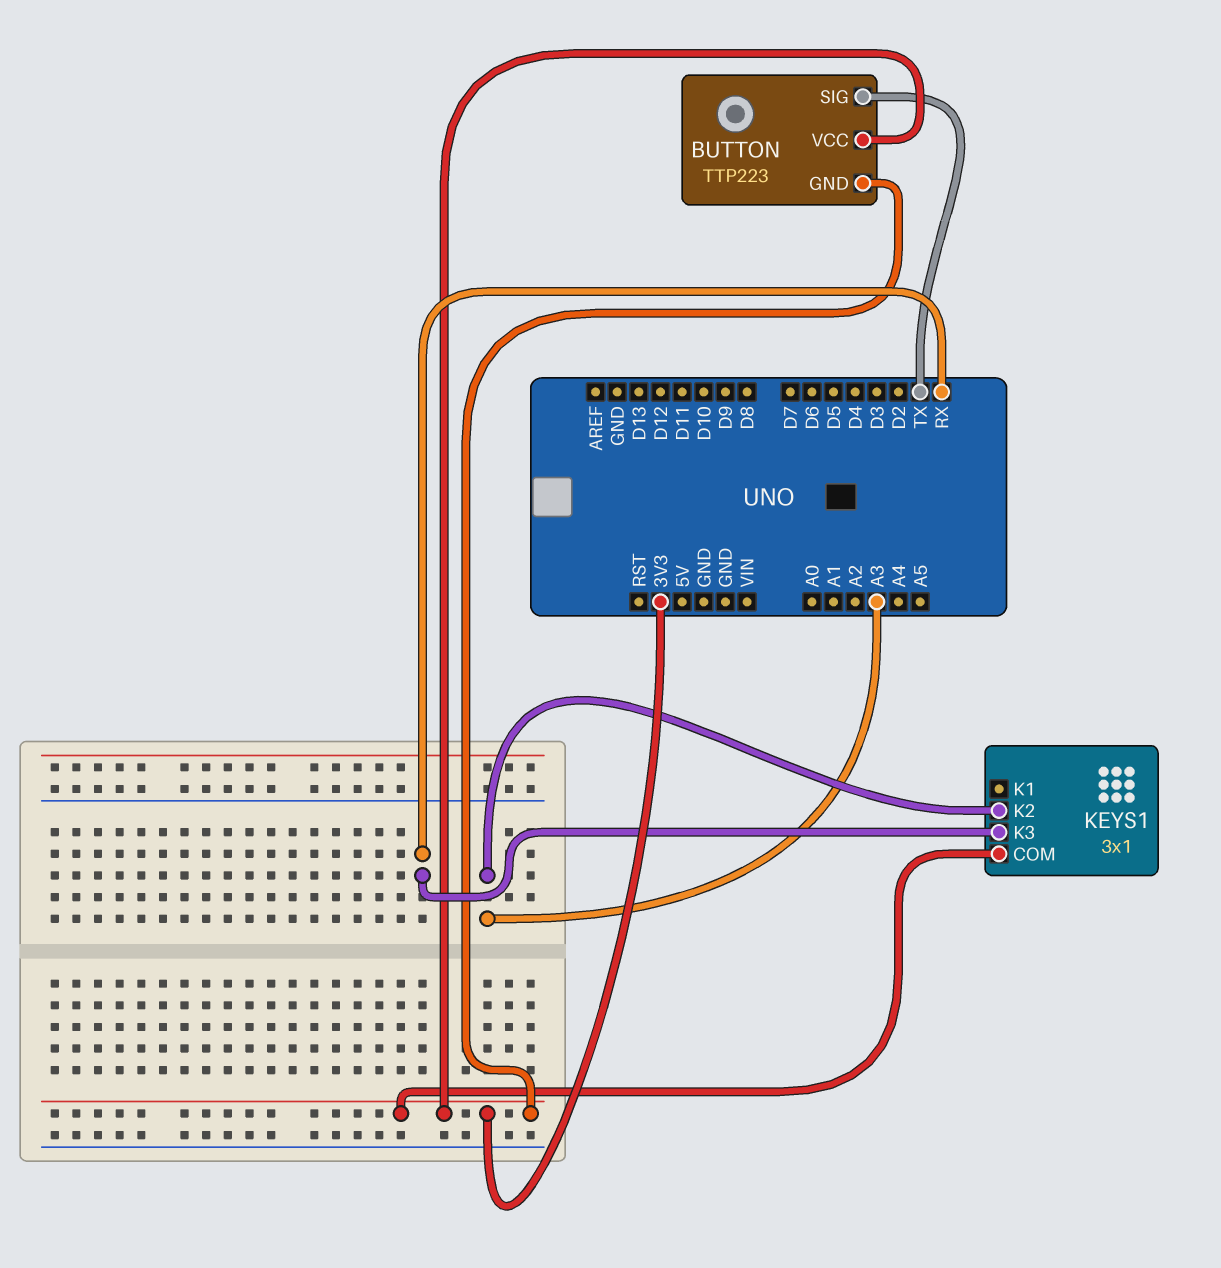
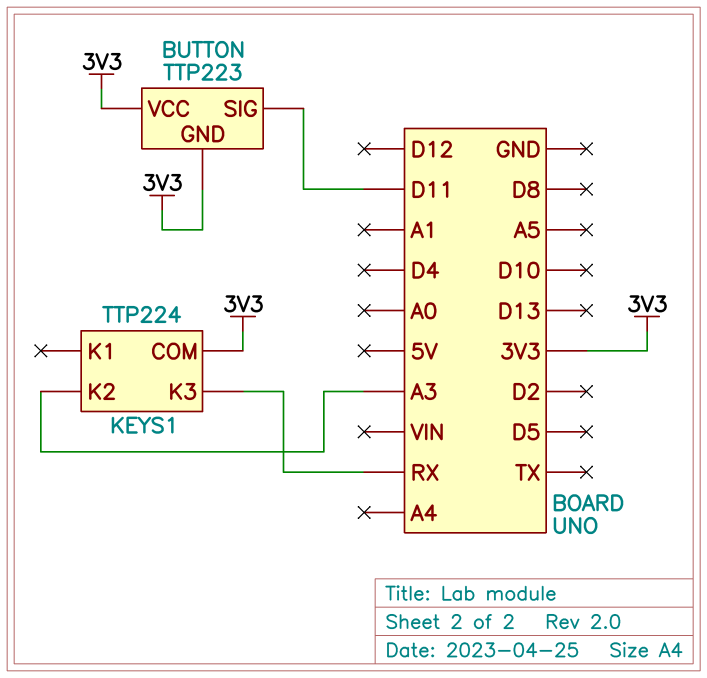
BUTTON pin SIG: TX -> D11
KEYS1: 3x1 -> TTP224

